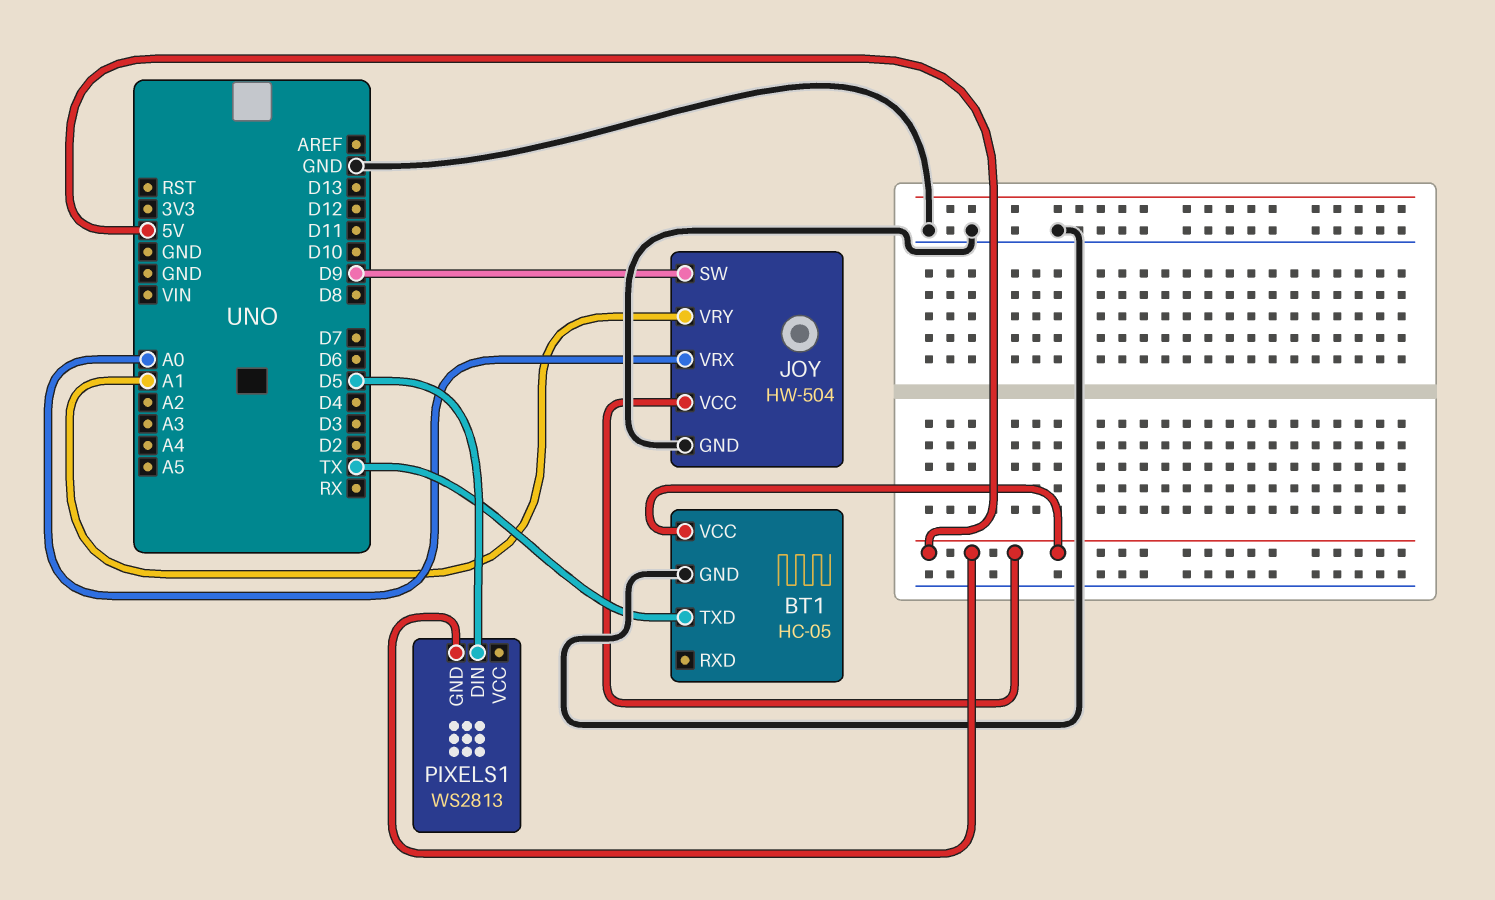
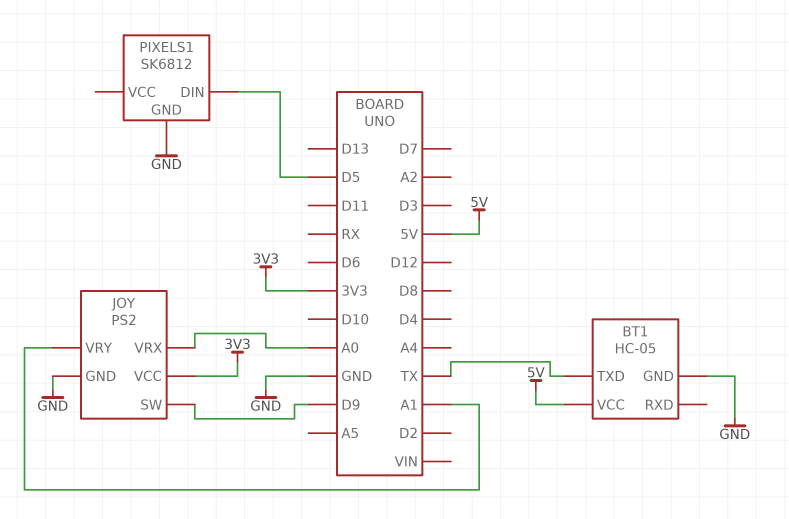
JOY: HW-504 -> PS2
JOY pin VCC: 5V -> 3V3
PIXELS1: WS2813 -> SK6812
PIXELS1 pin GND: 5V -> GND

